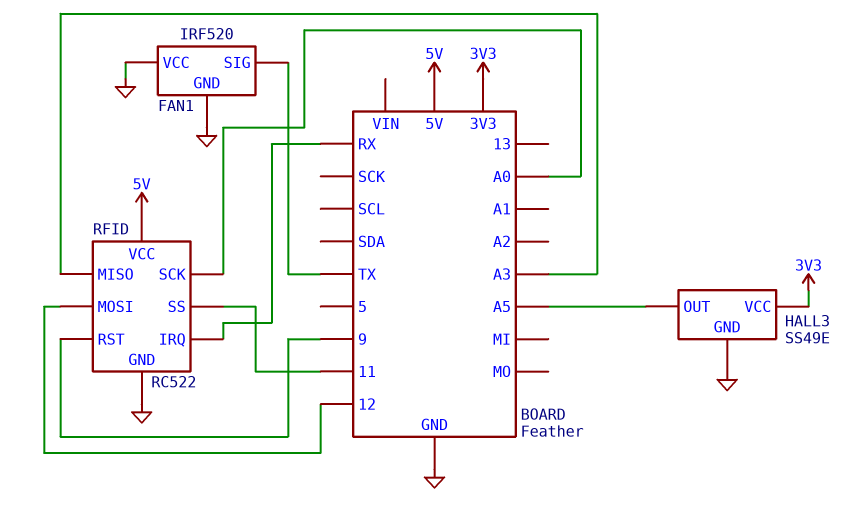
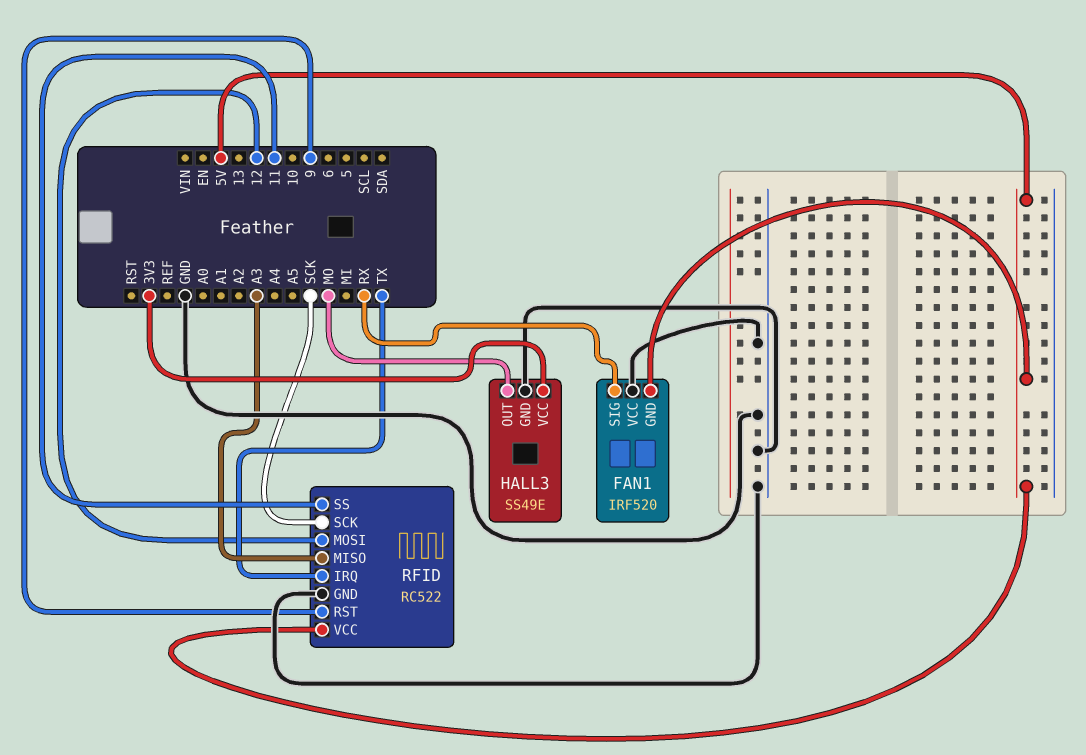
FAN1 pin GND: GND -> 5V
FAN1 pin SIG: TX -> RX
HALL3 pin OUT: A5 -> MO
RFID pin IRQ: RX -> TX
RFID pin SCK: A0 -> SCK

